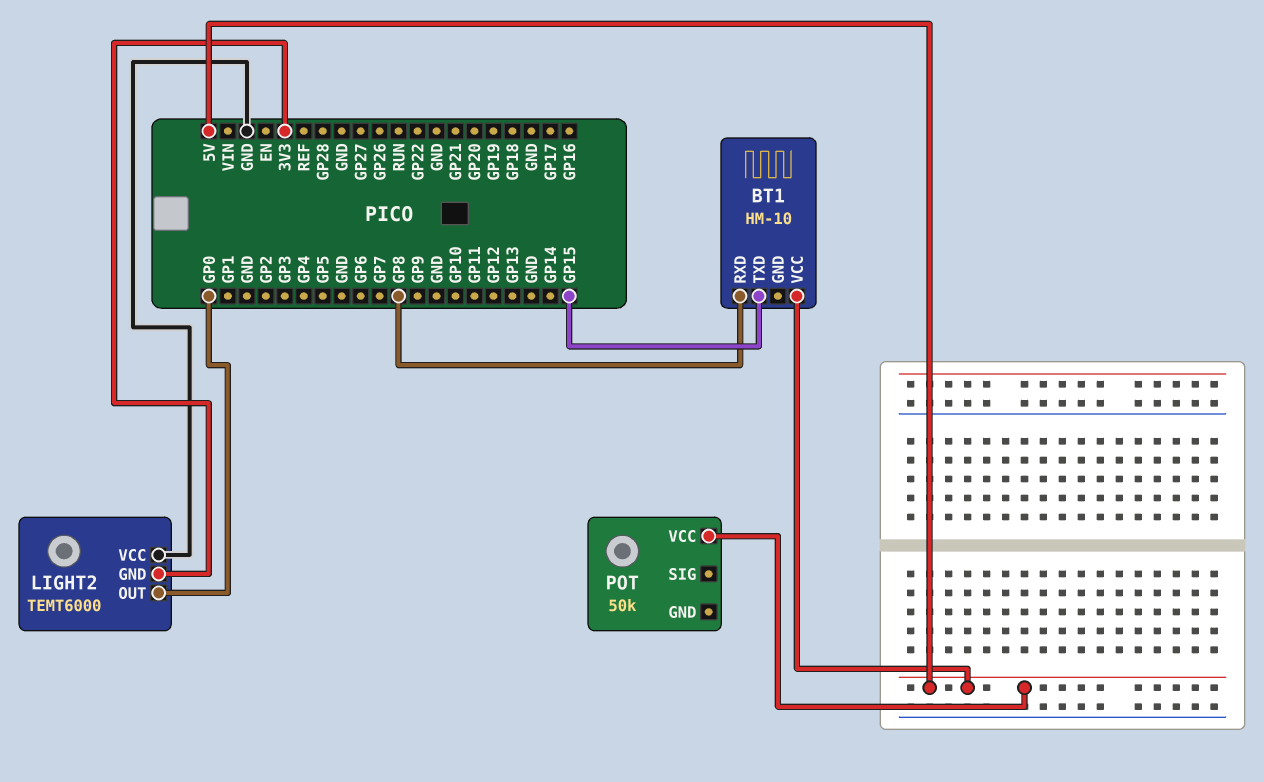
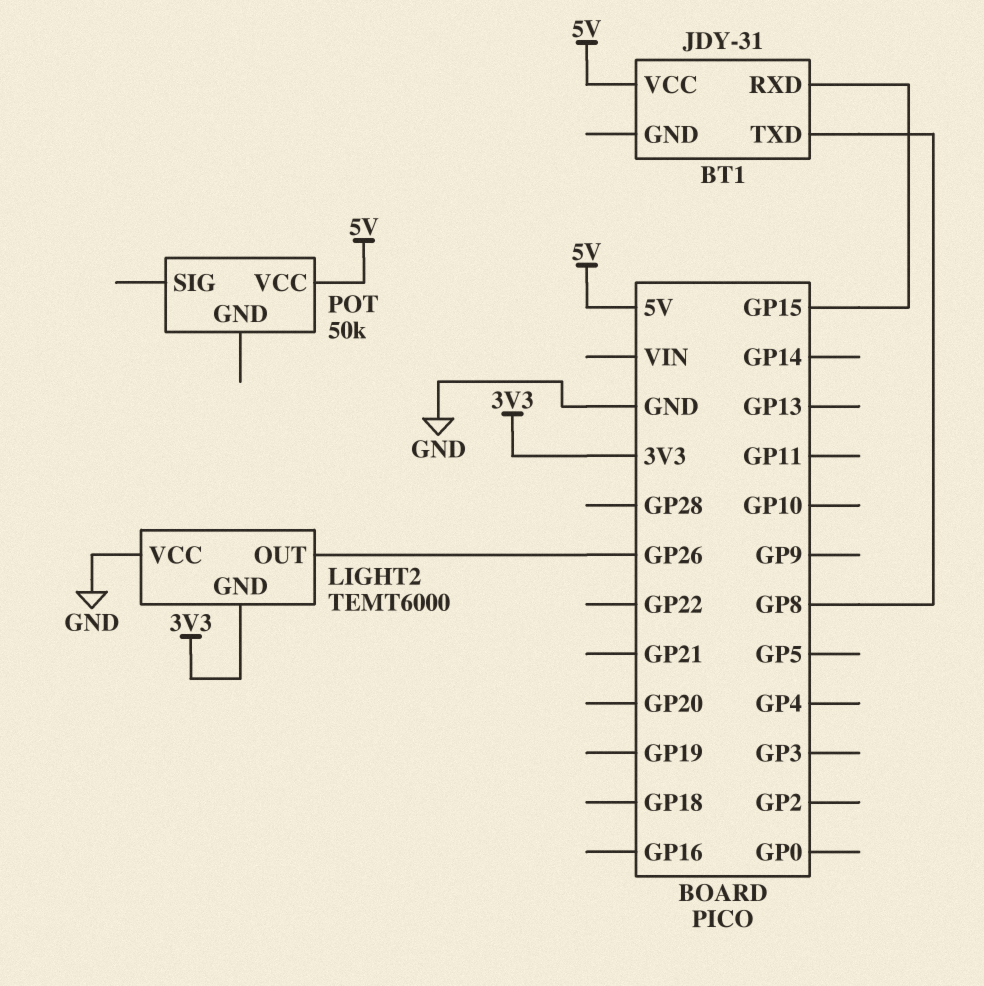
BT1: HM-10 -> JDY-31
BT1 pin RXD: GP8 -> GP15
BT1 pin TXD: GP15 -> GP8
LIGHT2 pin OUT: GP0 -> GP26

